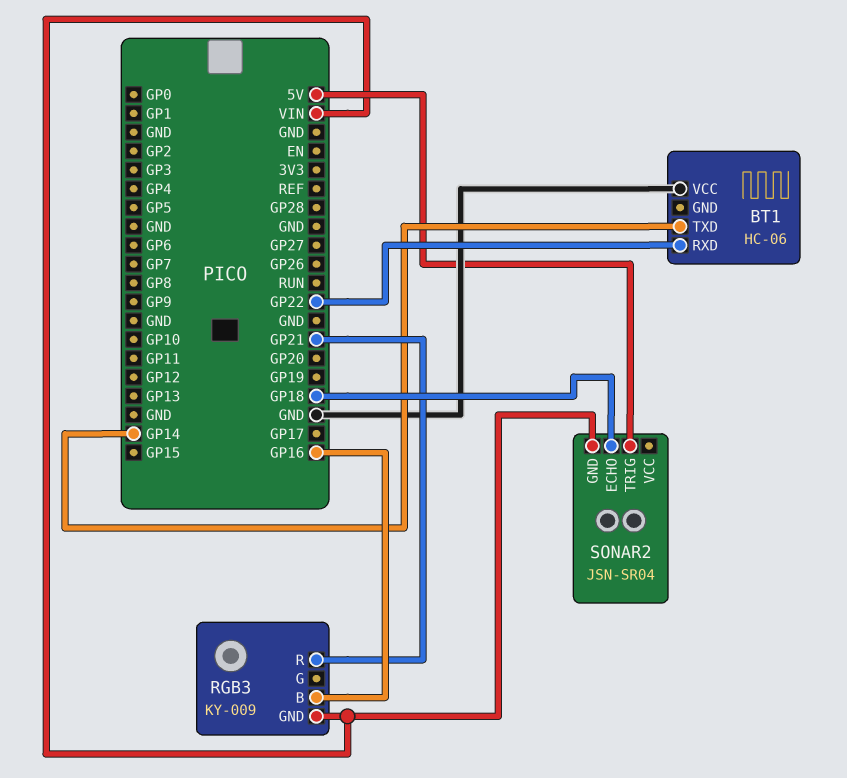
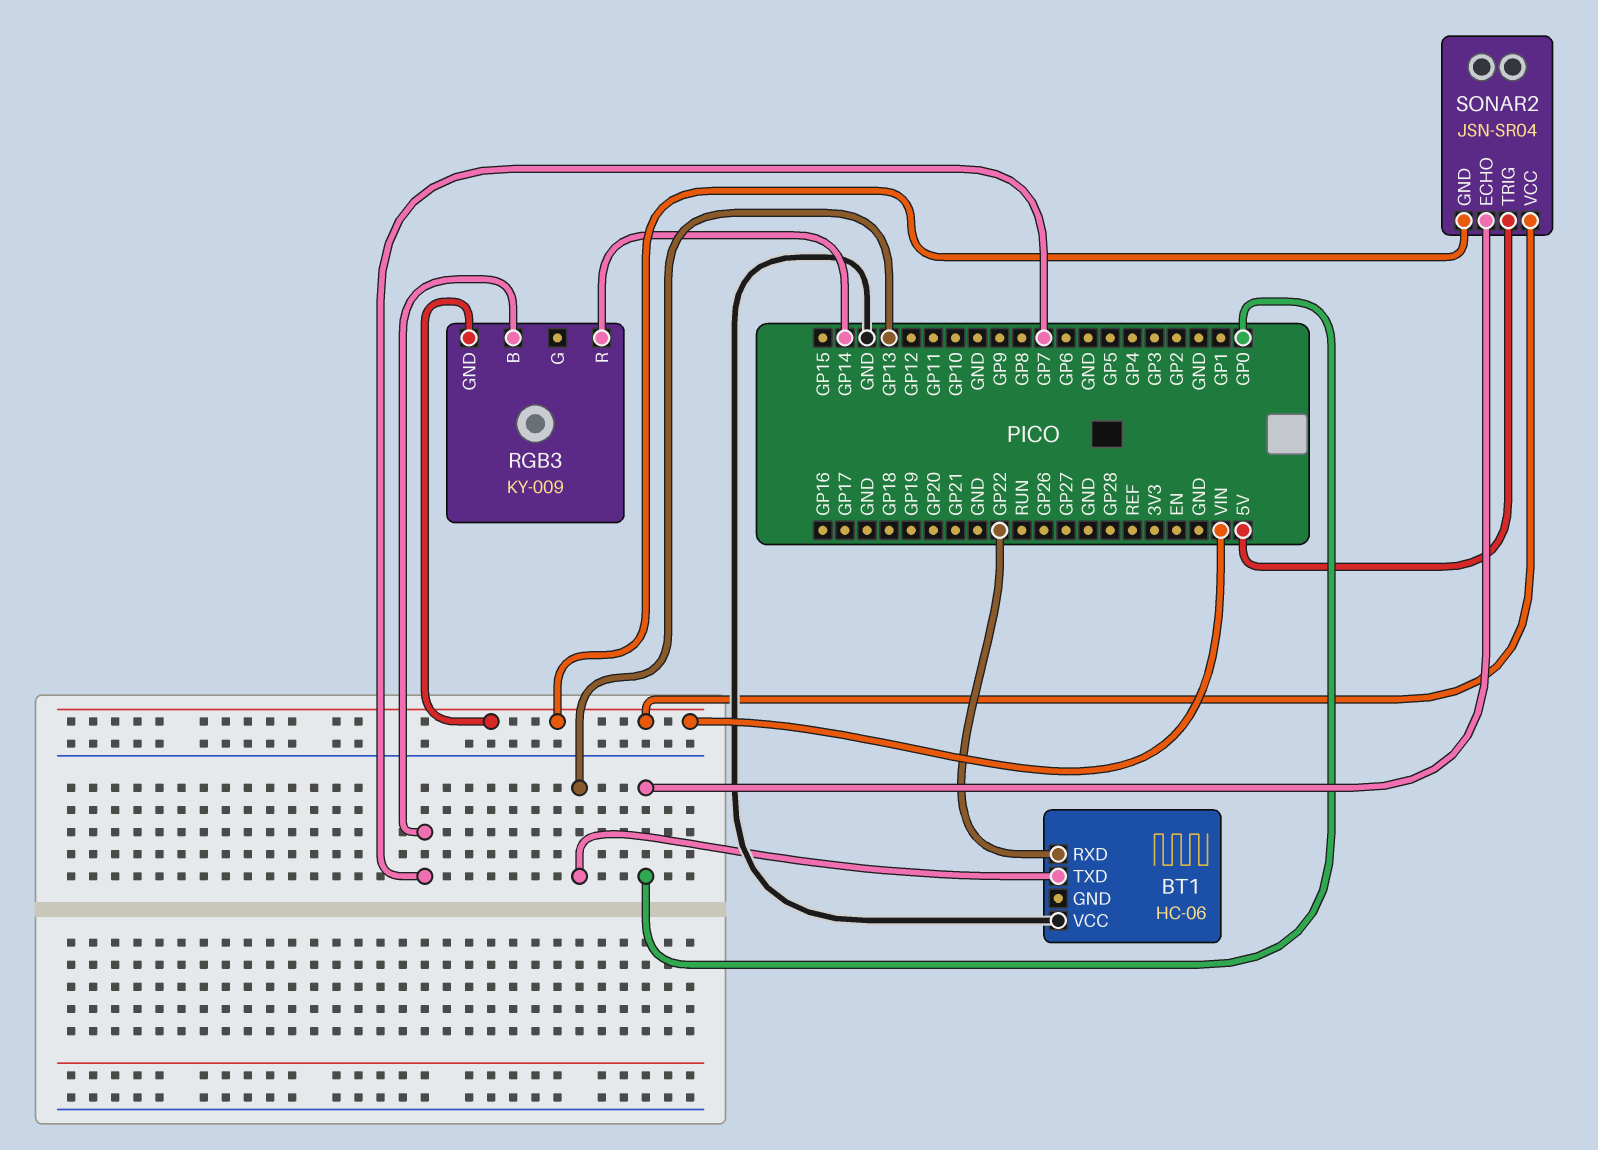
BT1 pin TXD: GP14 -> GP13
RGB3 pin B: GP16 -> GP7
RGB3 pin R: GP21 -> GP14
SONAR2 pin ECHO: GP18 -> GP0
SONAR2 pin VCC: none -> VIN

